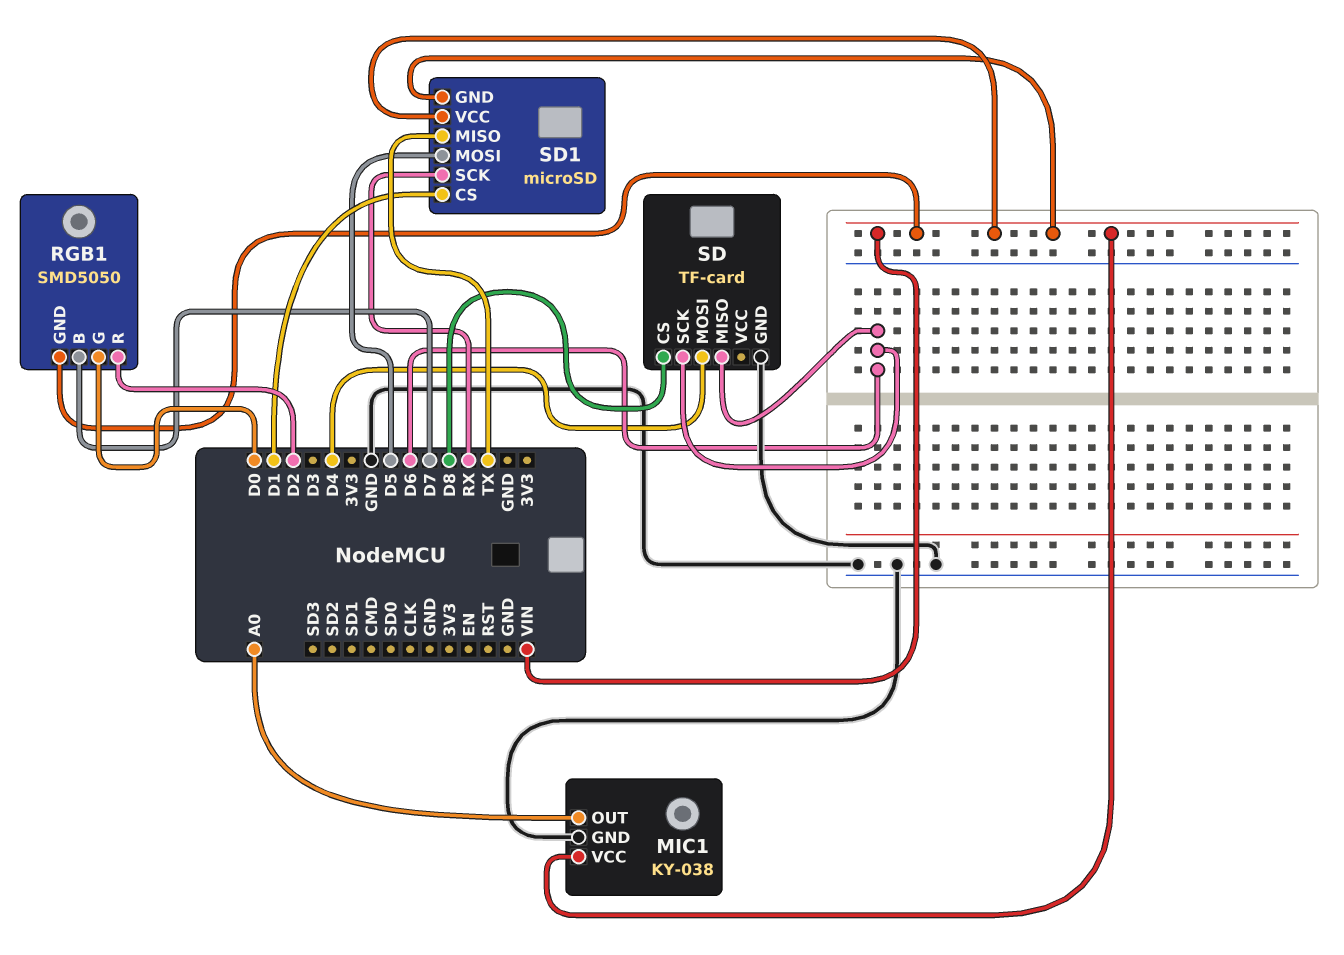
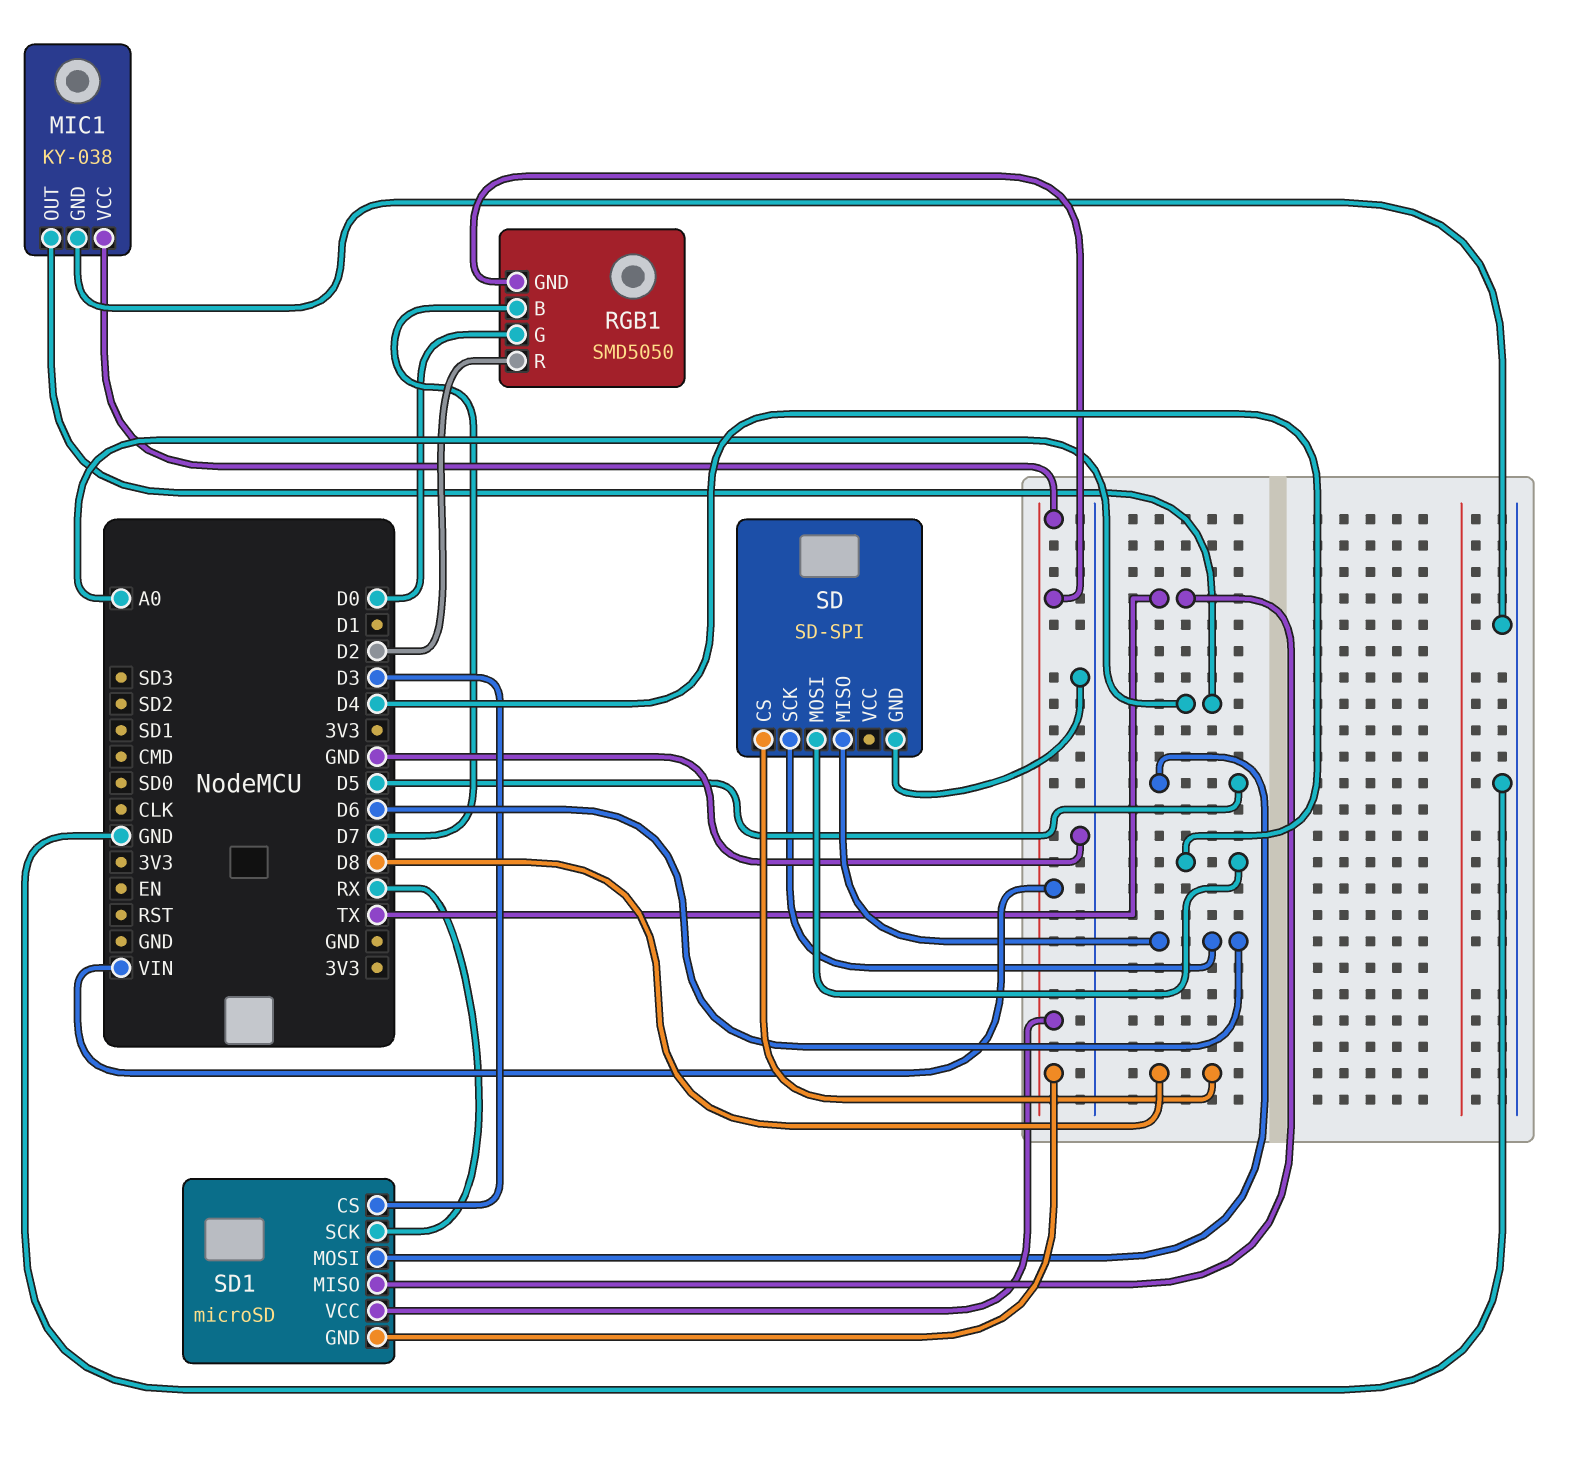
SD: TF-card -> SD-SPI
SD1 pin CS: D1 -> D3

